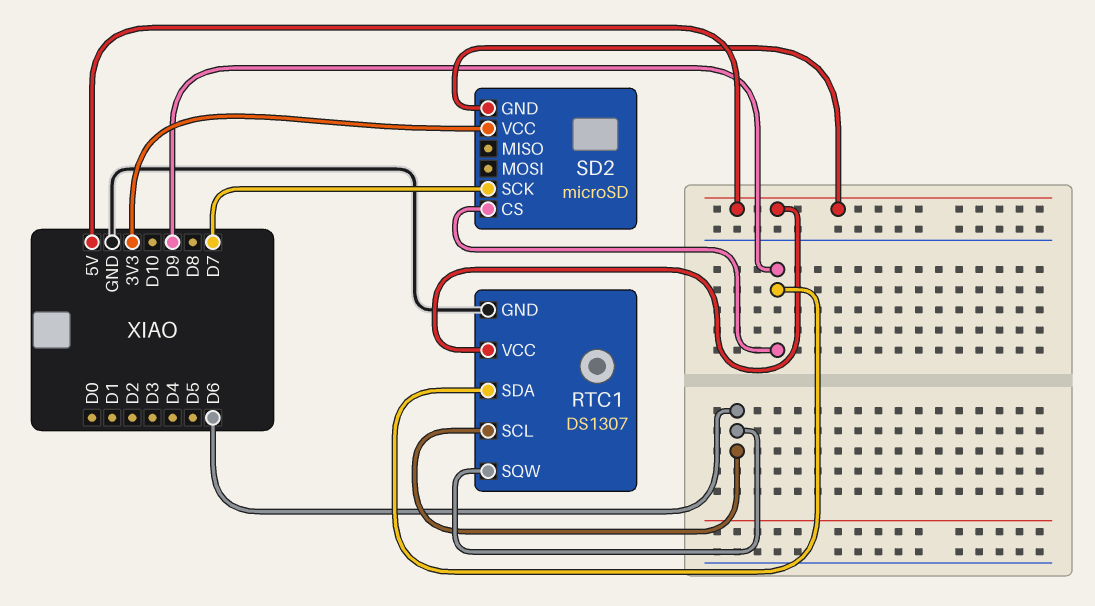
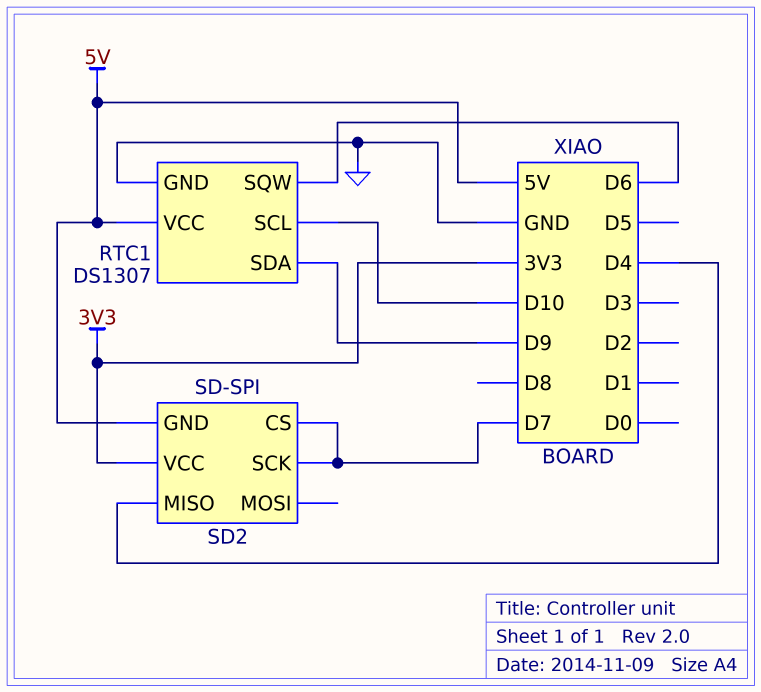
RTC1 pin SCL: D6 -> D10
SD2: microSD -> SD-SPI
SD2 pin CS: D9 -> D7
SD2 pin MISO: none -> D4

